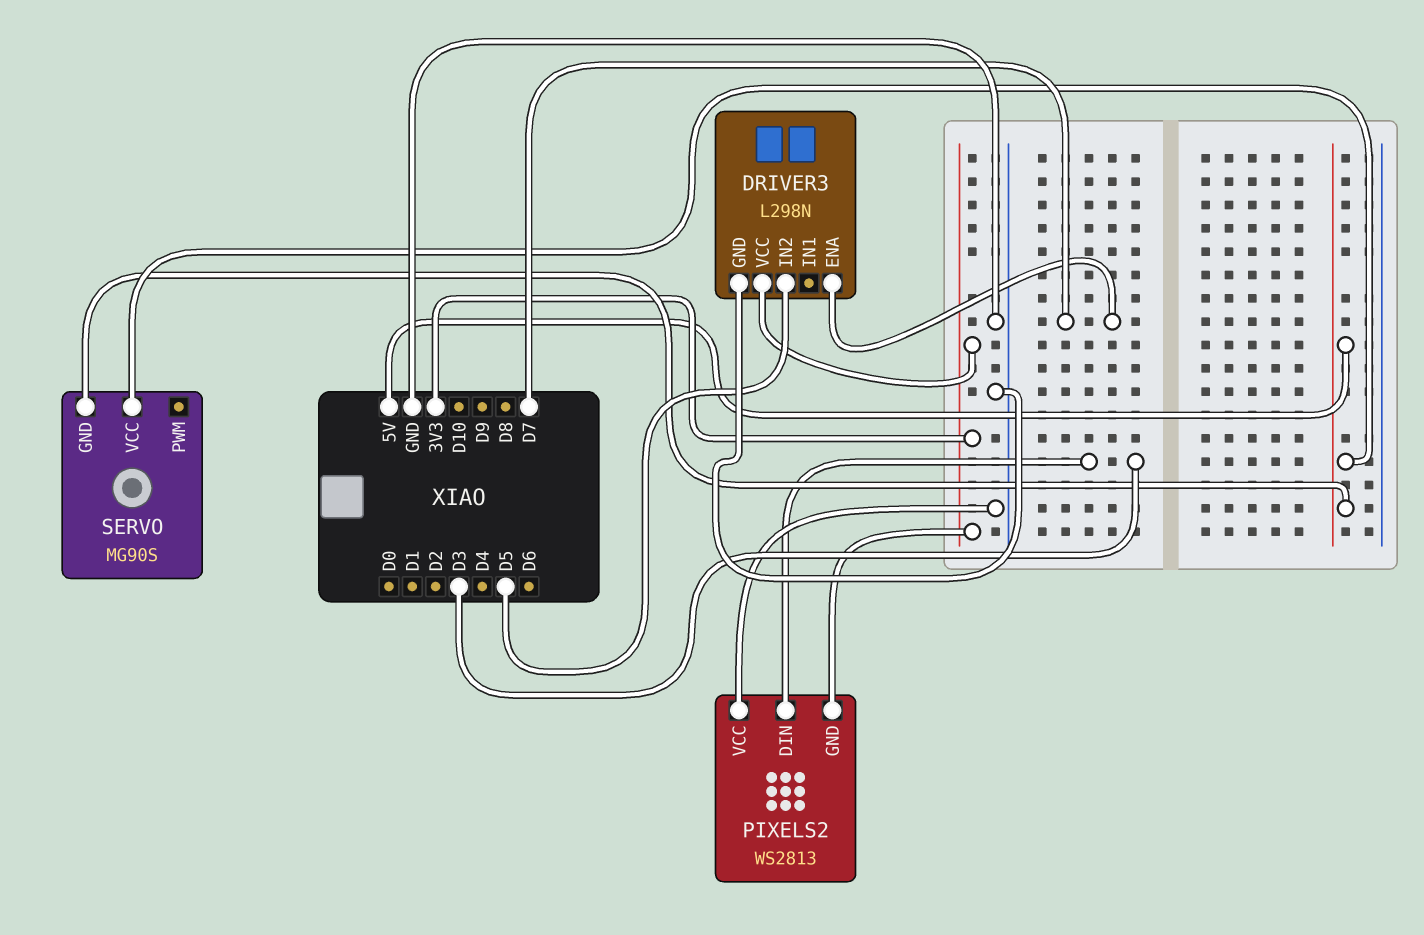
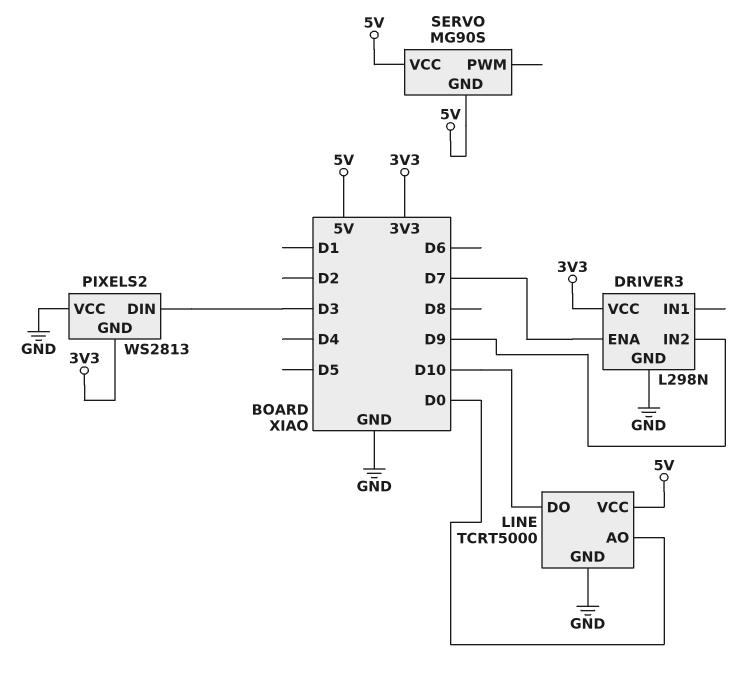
DRIVER3 pin IN2: D5 -> D9
LINE: none -> TCRT5000
LINE pin AO: none -> D0
LINE pin DO: none -> D10
LINE pin GND: none -> GND
LINE pin VCC: none -> 5V

